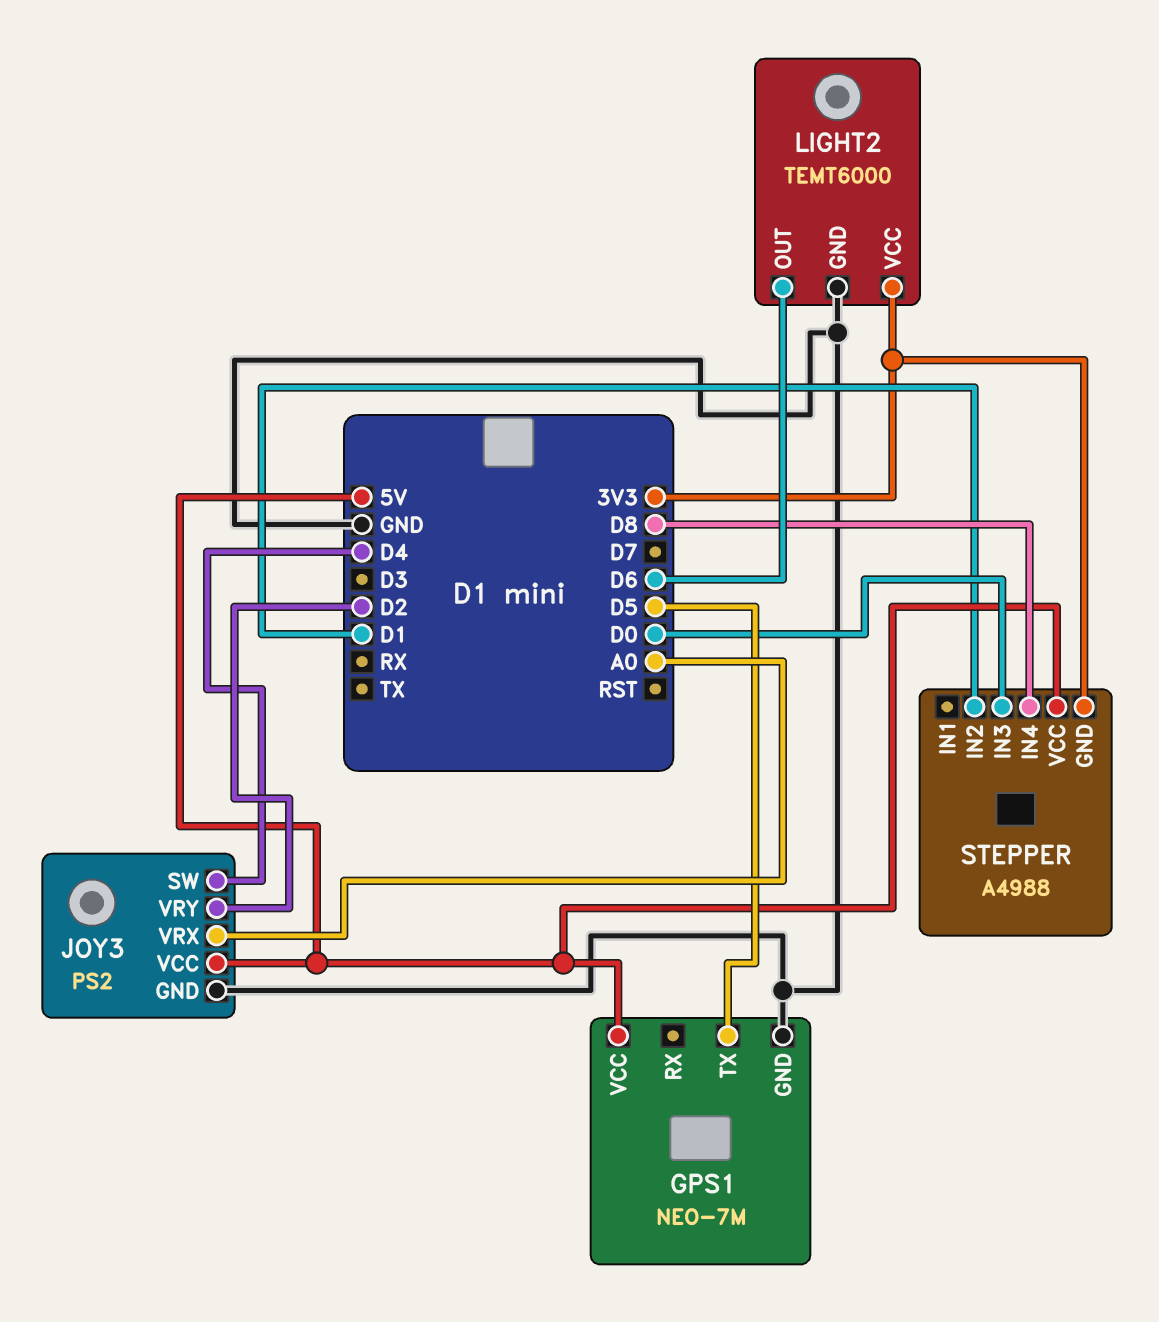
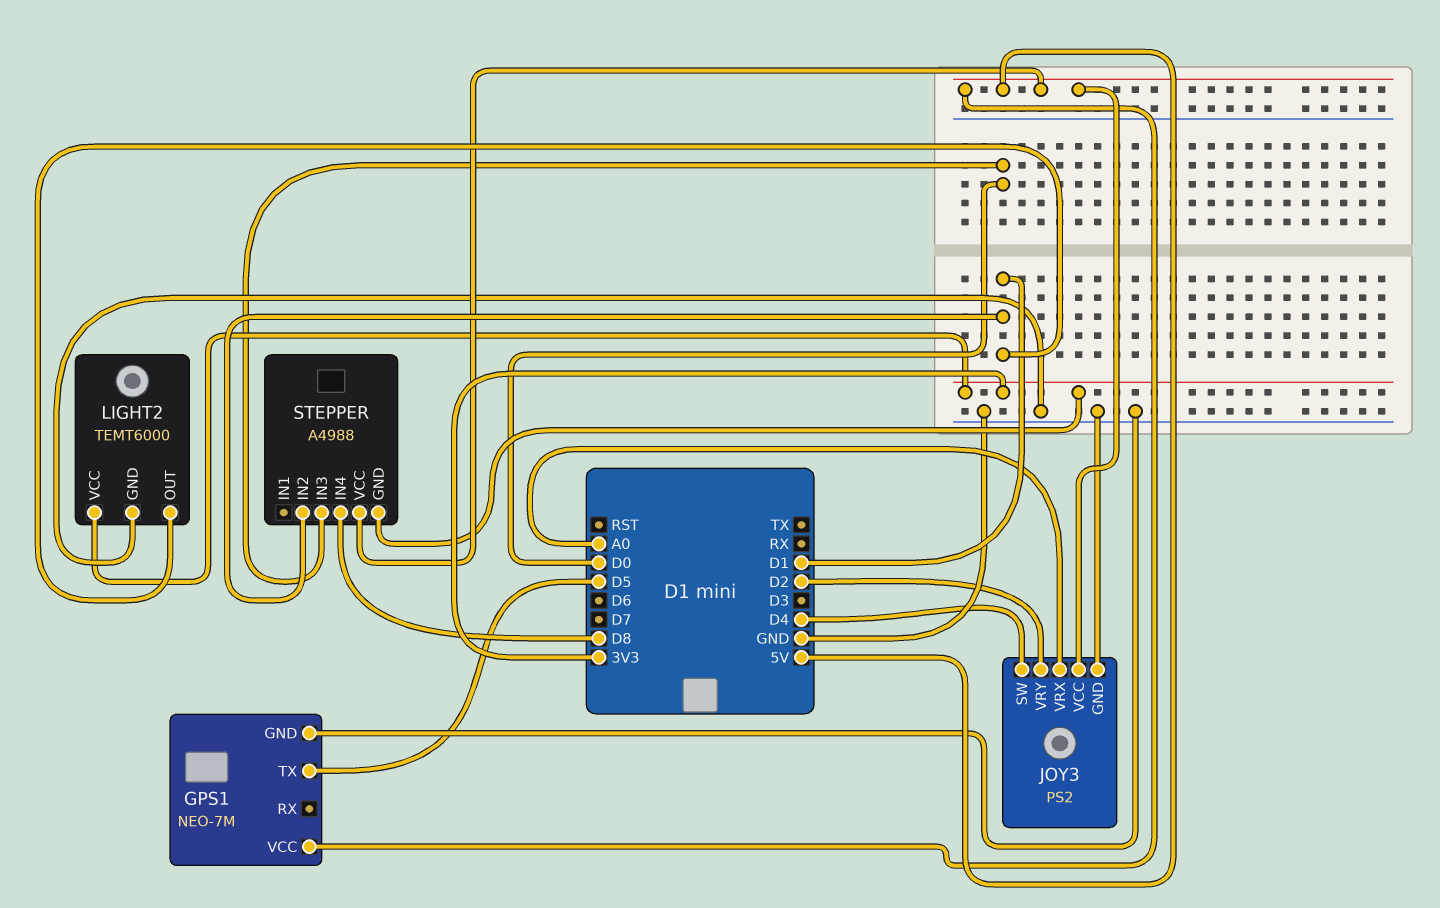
LIGHT2 pin OUT: D6 -> D1

